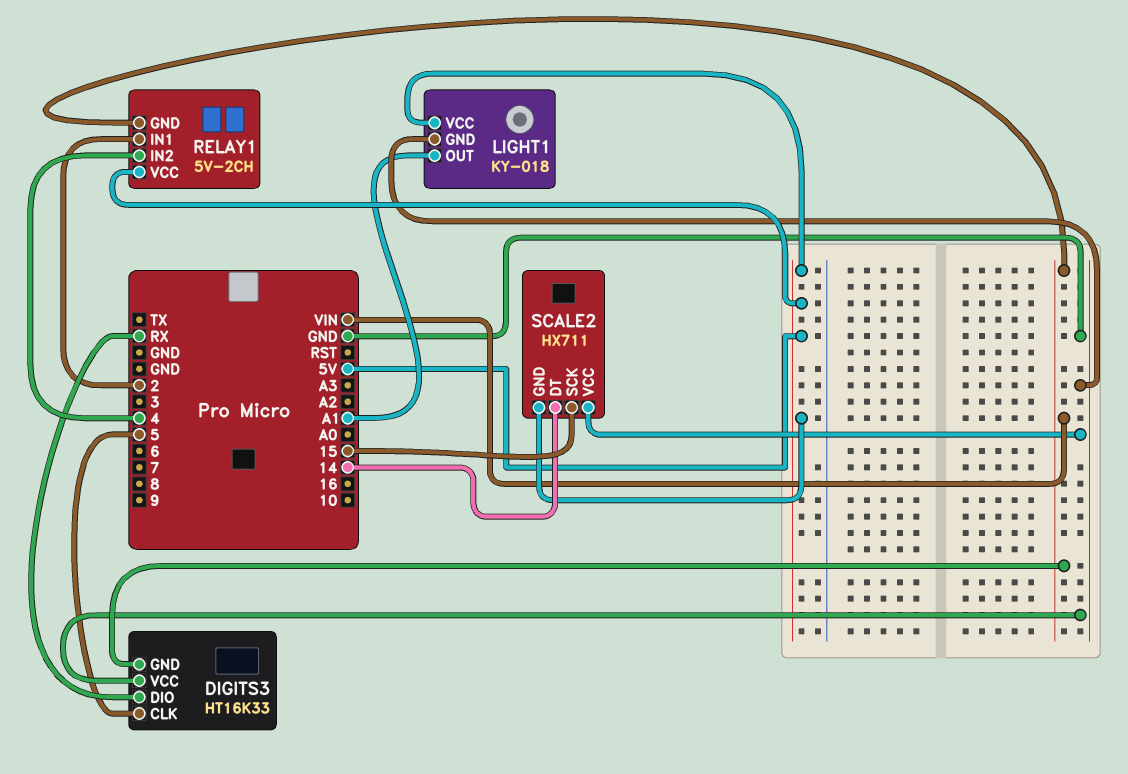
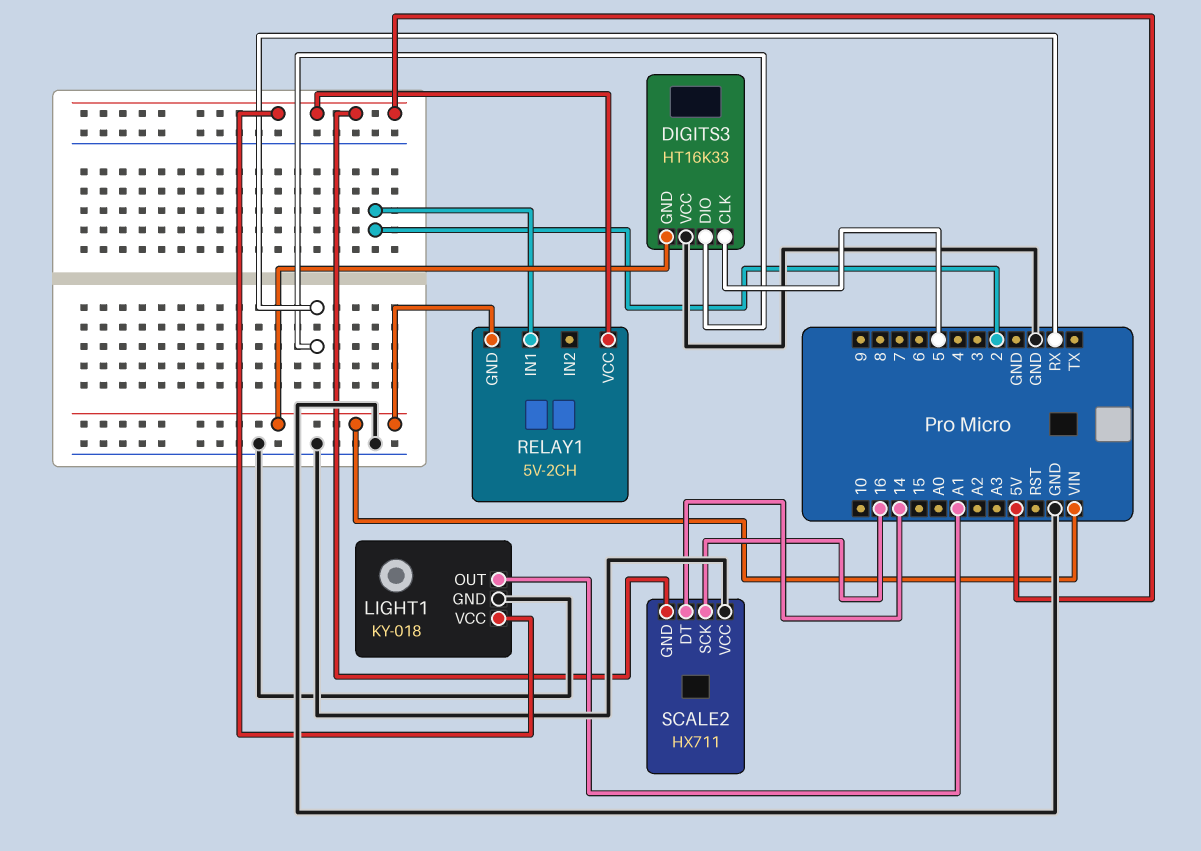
RELAY1 pin IN2: 4 -> none
SCALE2 pin SCK: 15 -> 16

